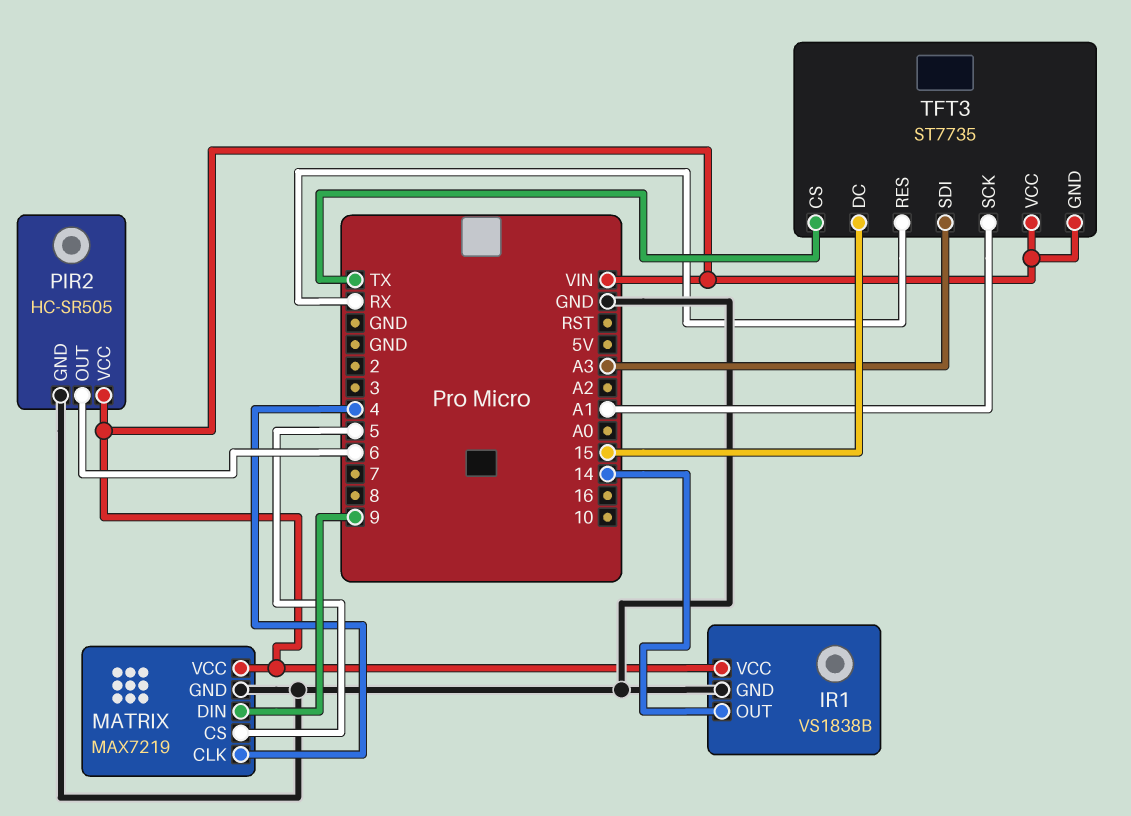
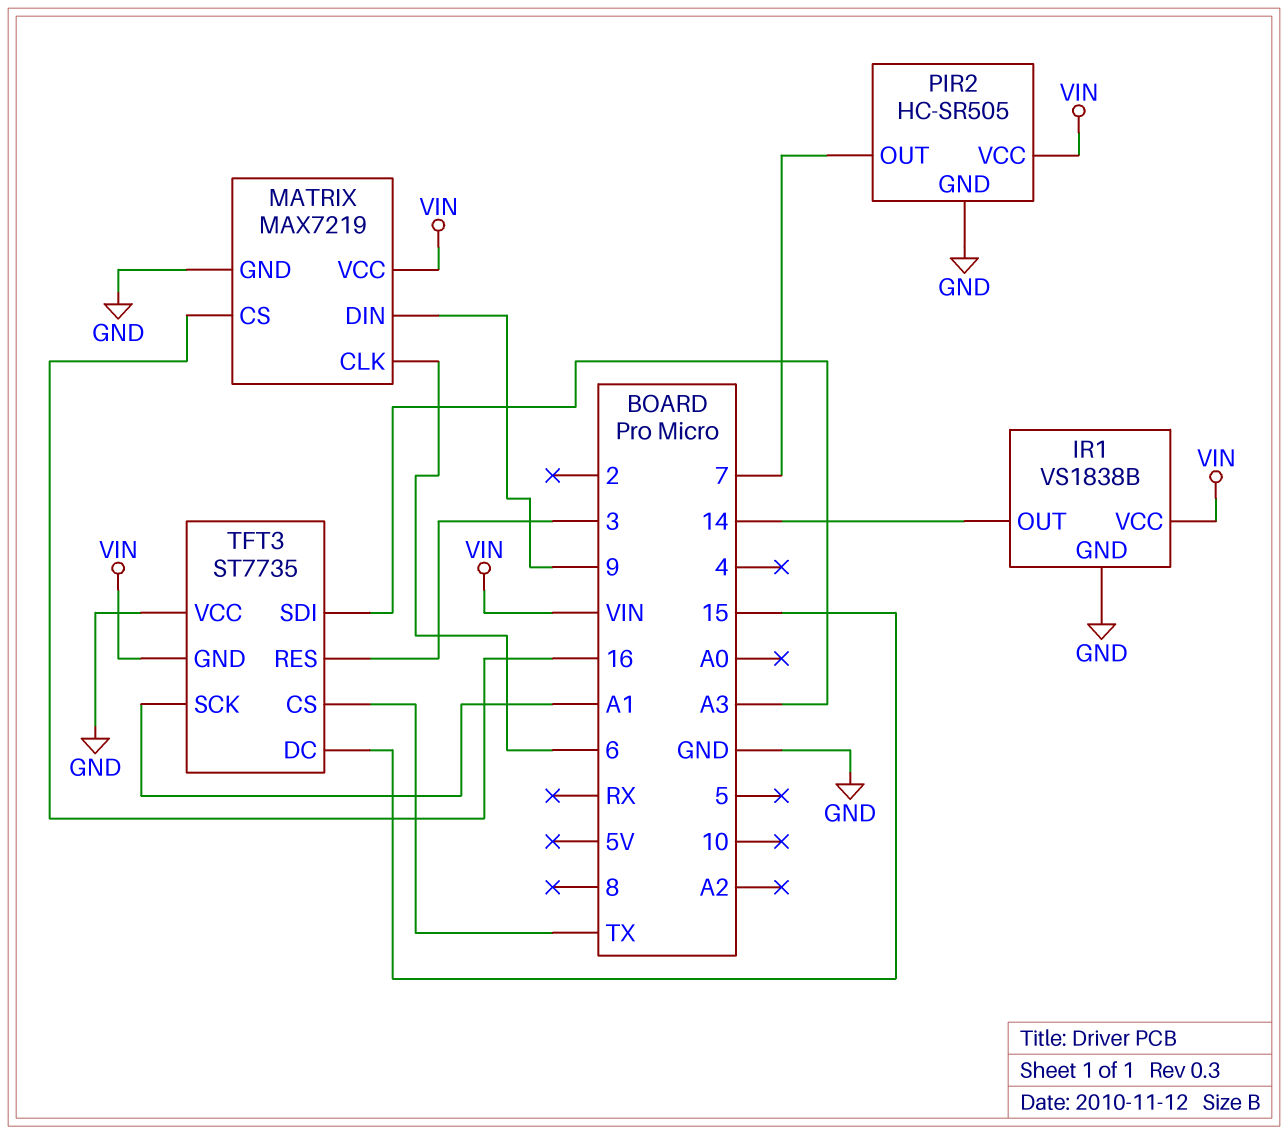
MATRIX pin CLK: 4 -> 6
MATRIX pin CS: 5 -> 16
PIR2 pin OUT: 6 -> 7
TFT3 pin RES: RX -> 3
TFT3 pin VCC: VIN -> GND

